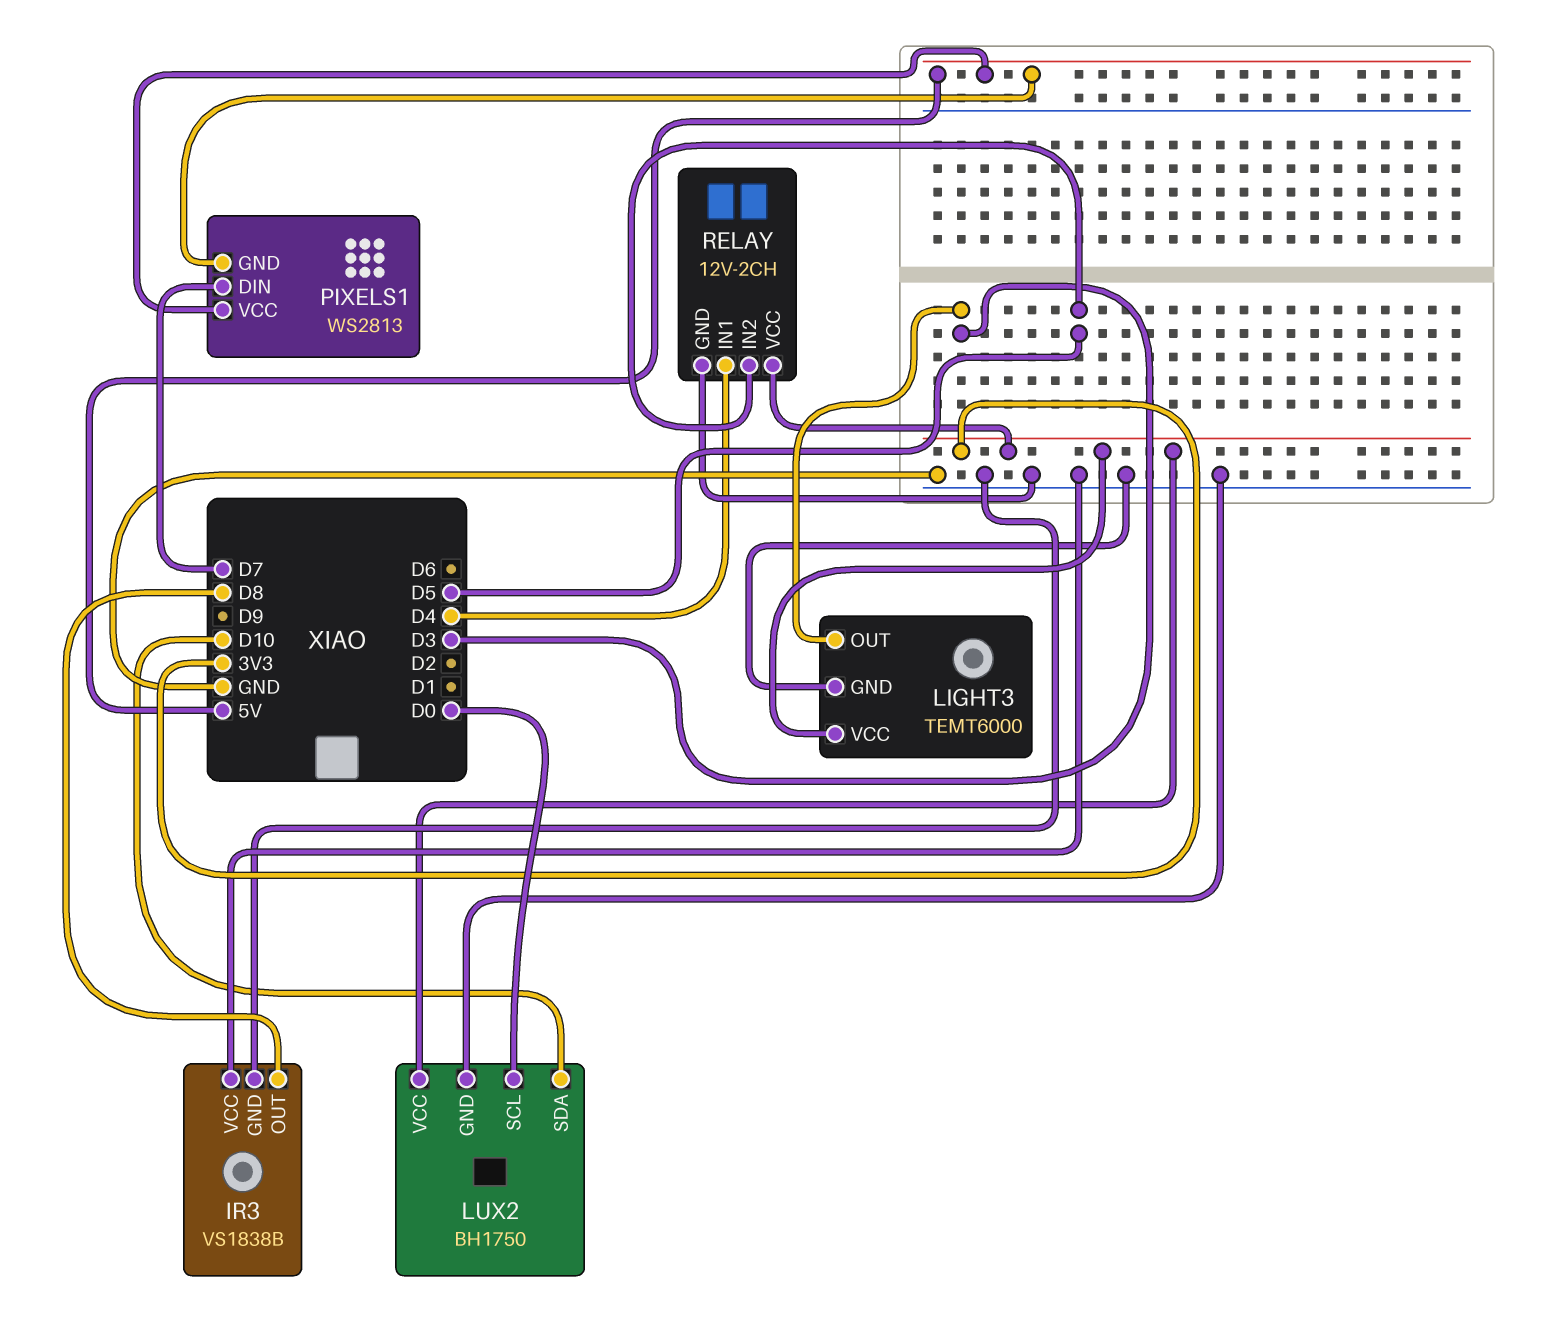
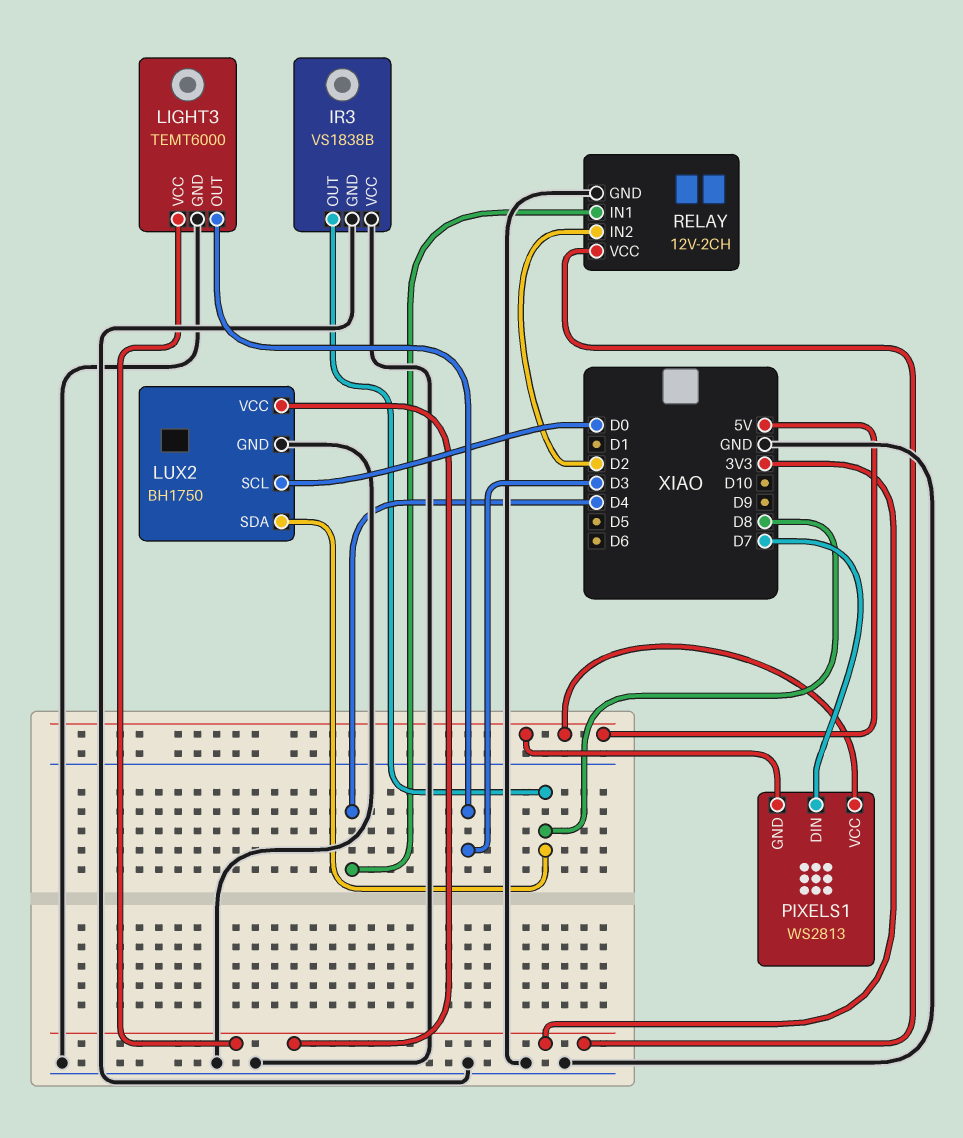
LUX2 pin SDA: D10 -> D8
RELAY pin IN2: D5 -> D2

